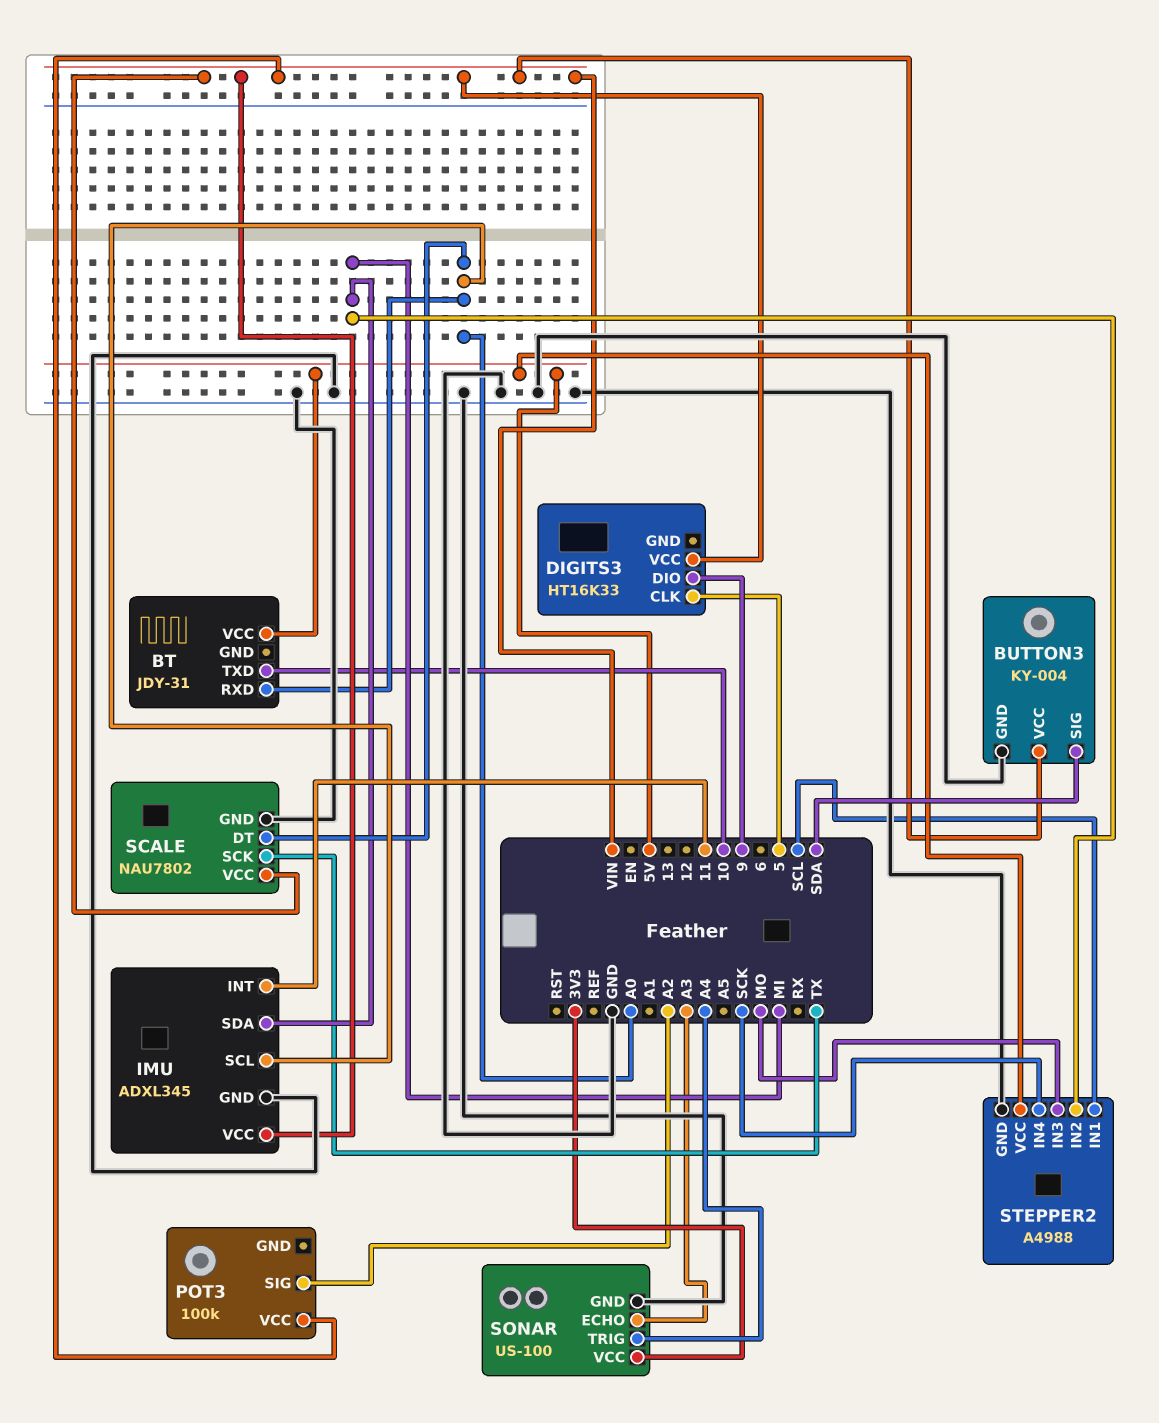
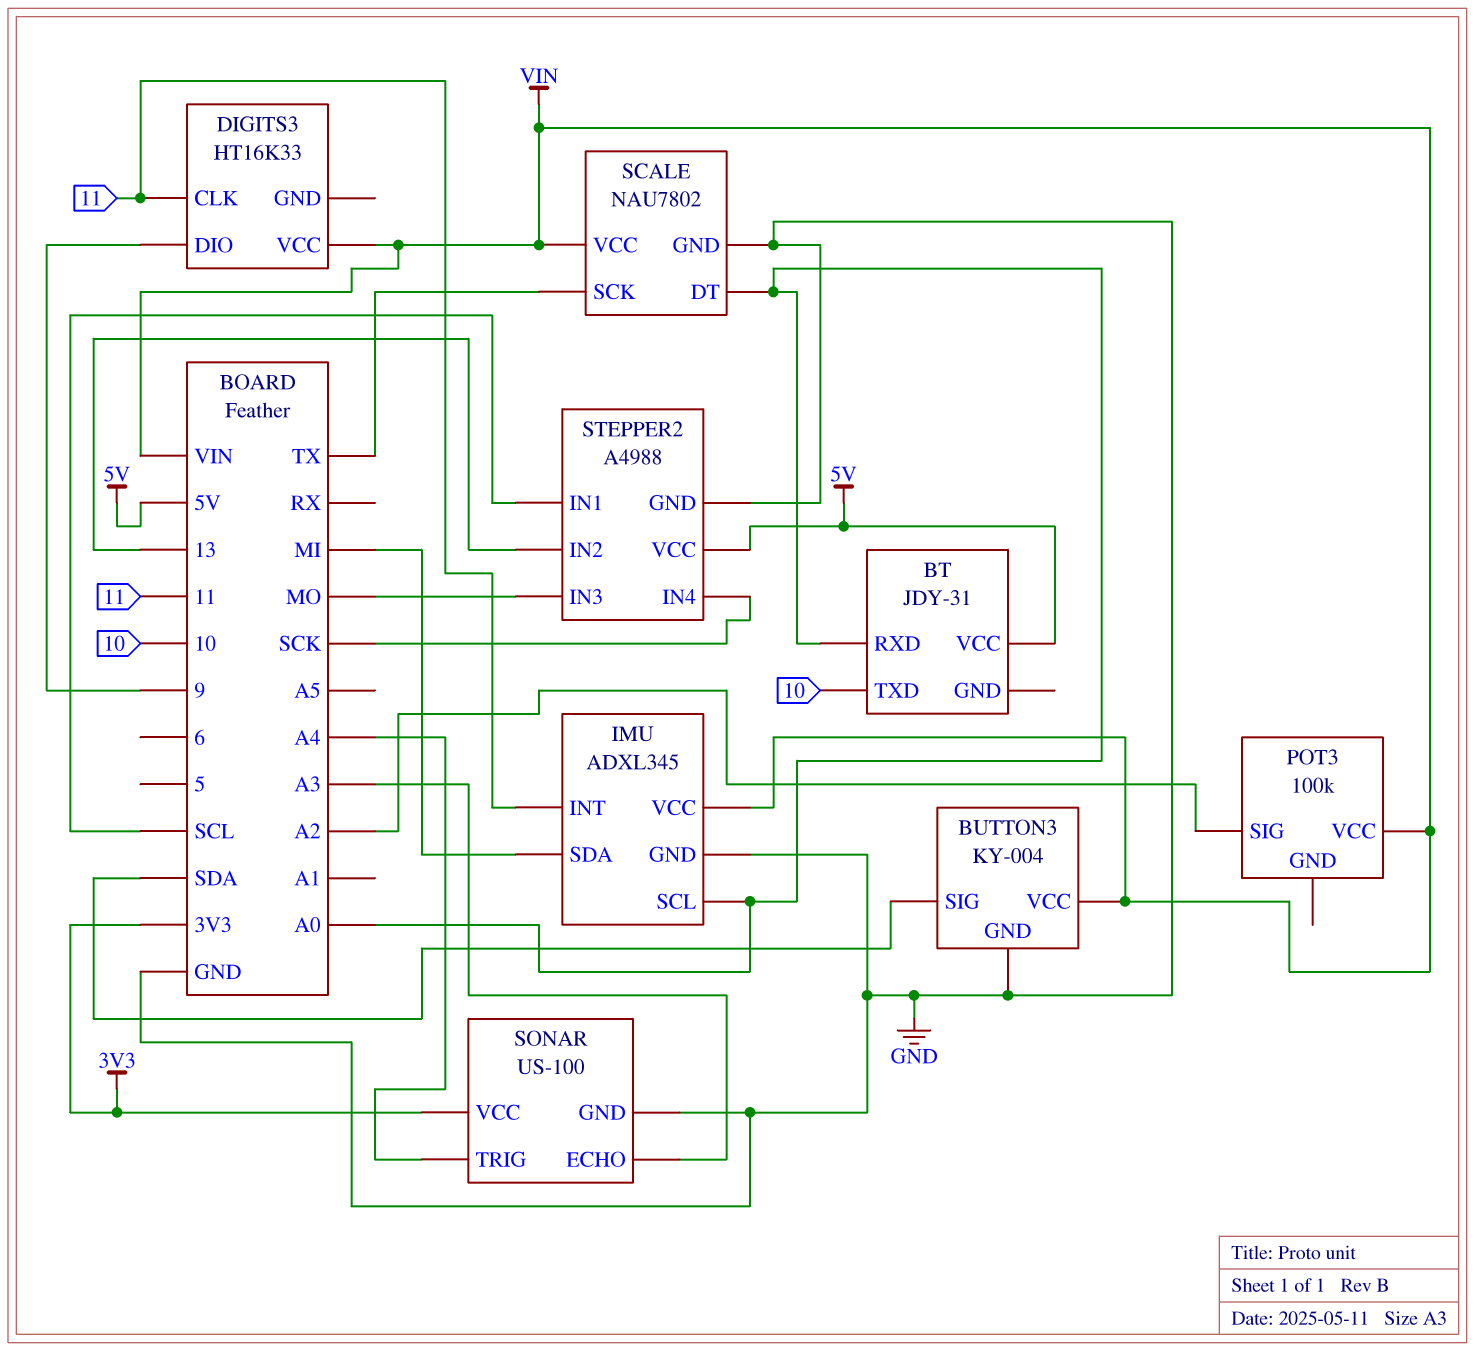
DIGITS3 pin CLK: 5 -> 11
STEPPER2 pin IN2: MI -> 13

